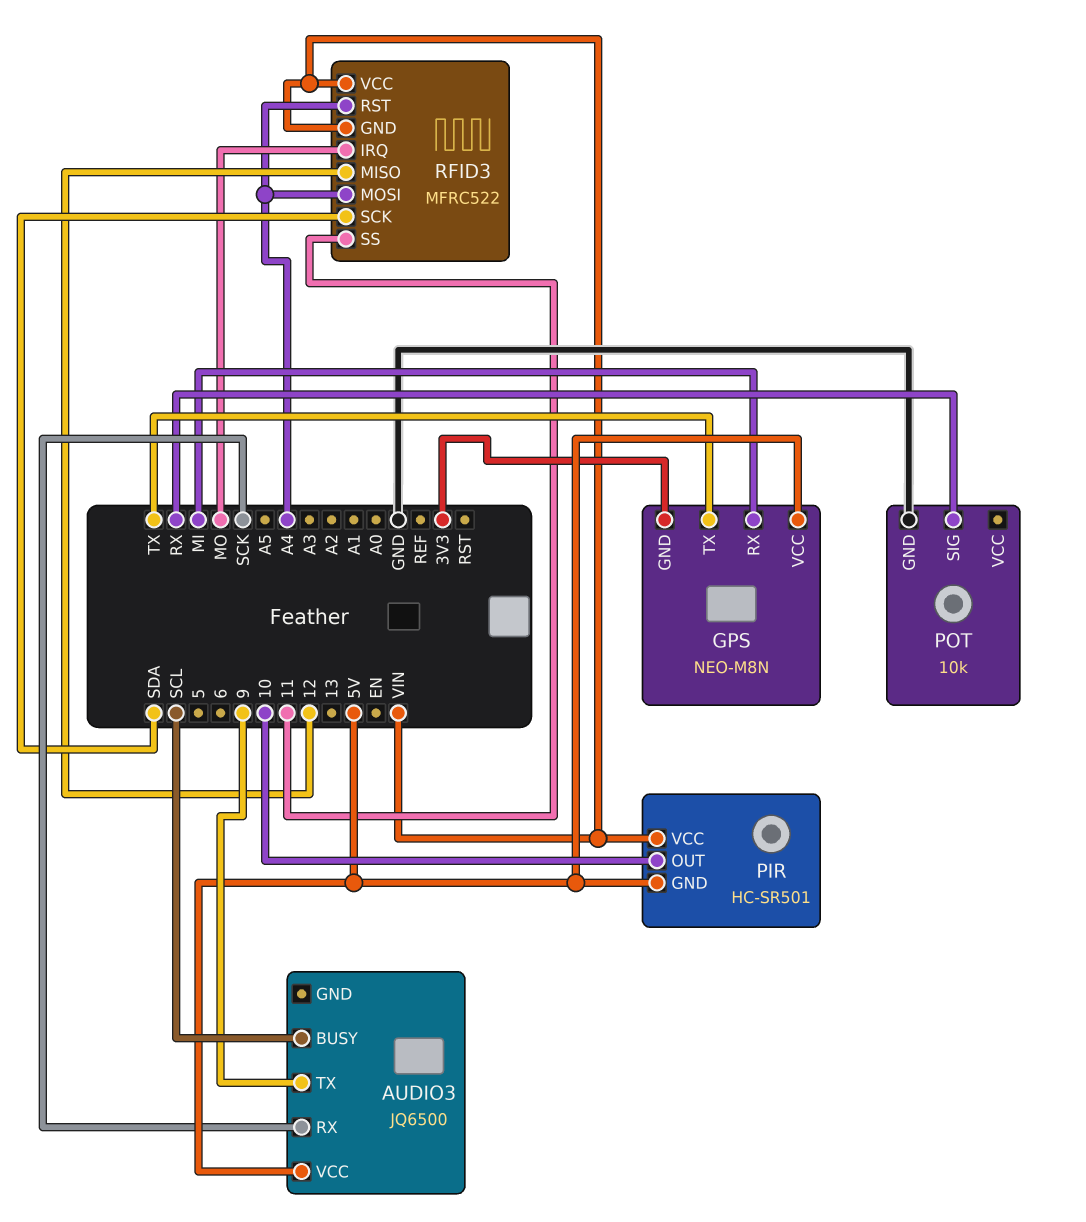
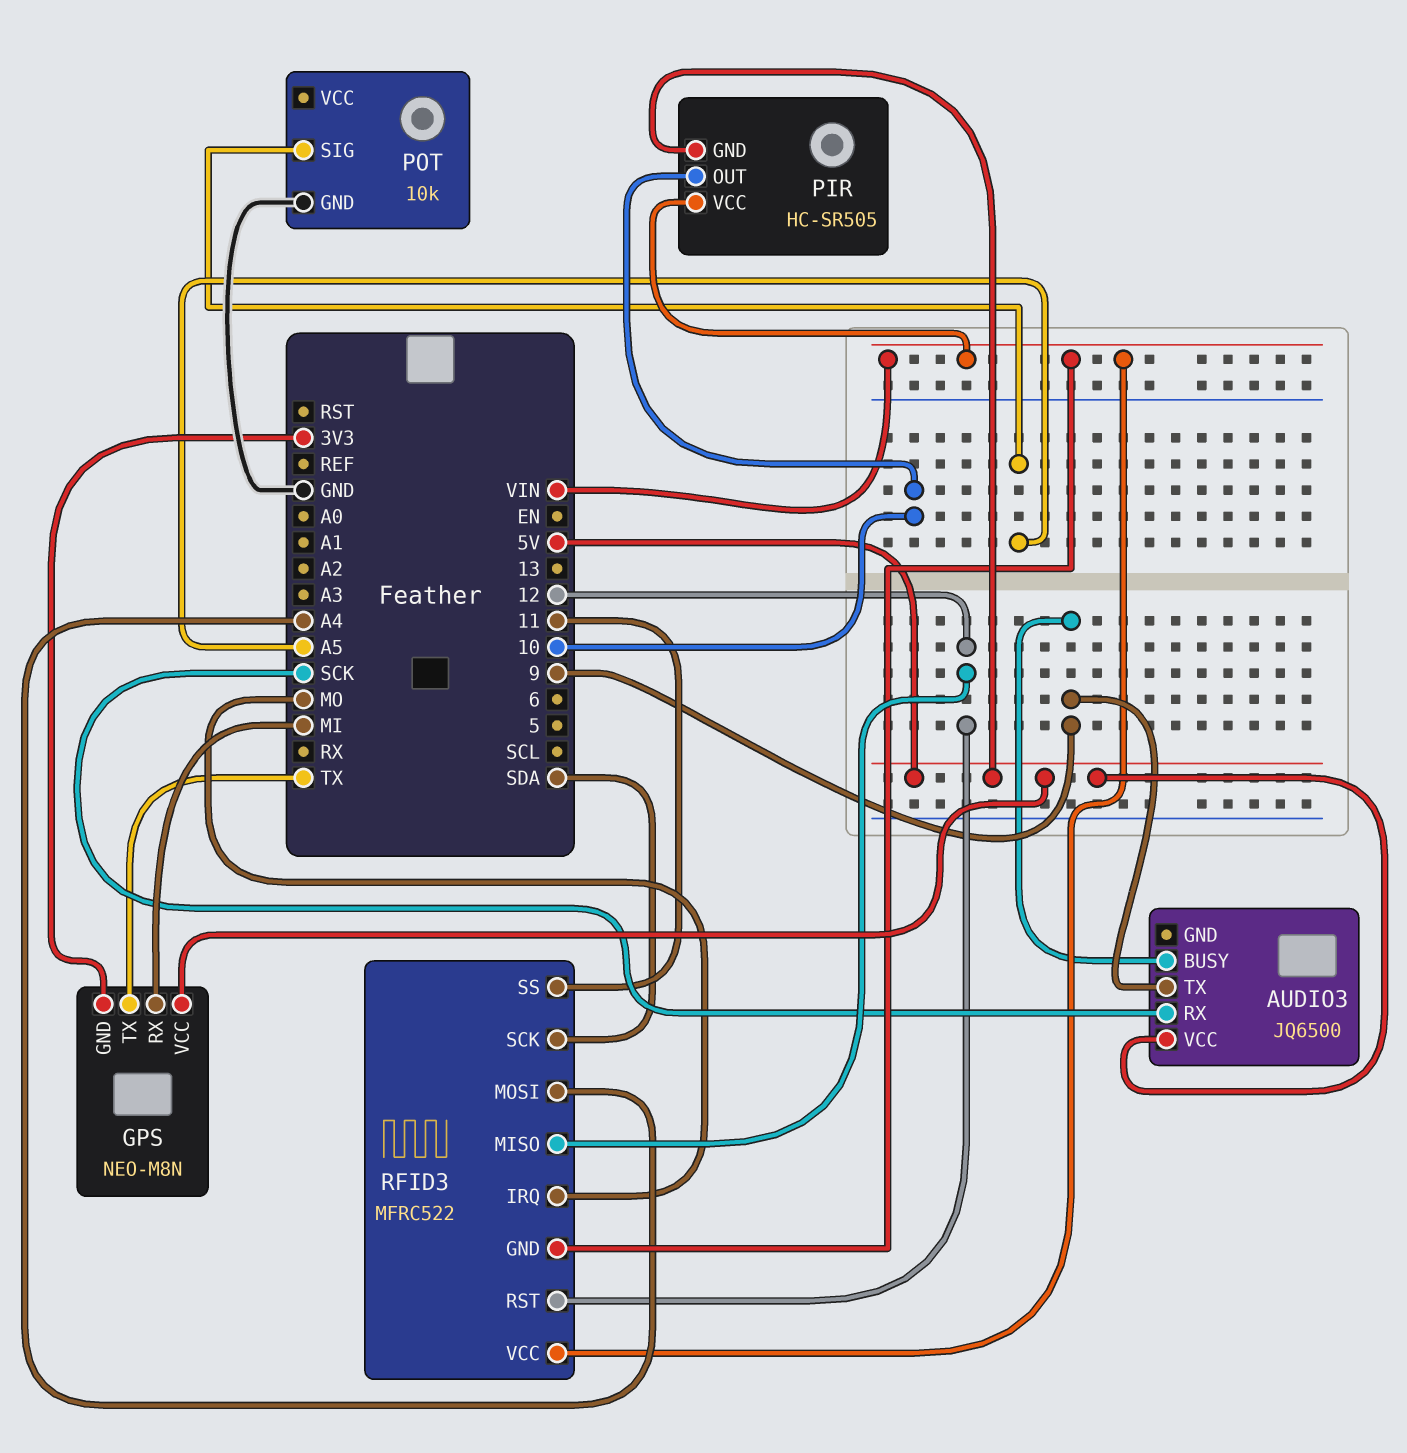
AUDIO3 pin BUSY: SCL -> 9
PIR: HC-SR501 -> HC-SR505
POT pin SIG: RX -> A5
RFID3 pin RST: A4 -> 12

